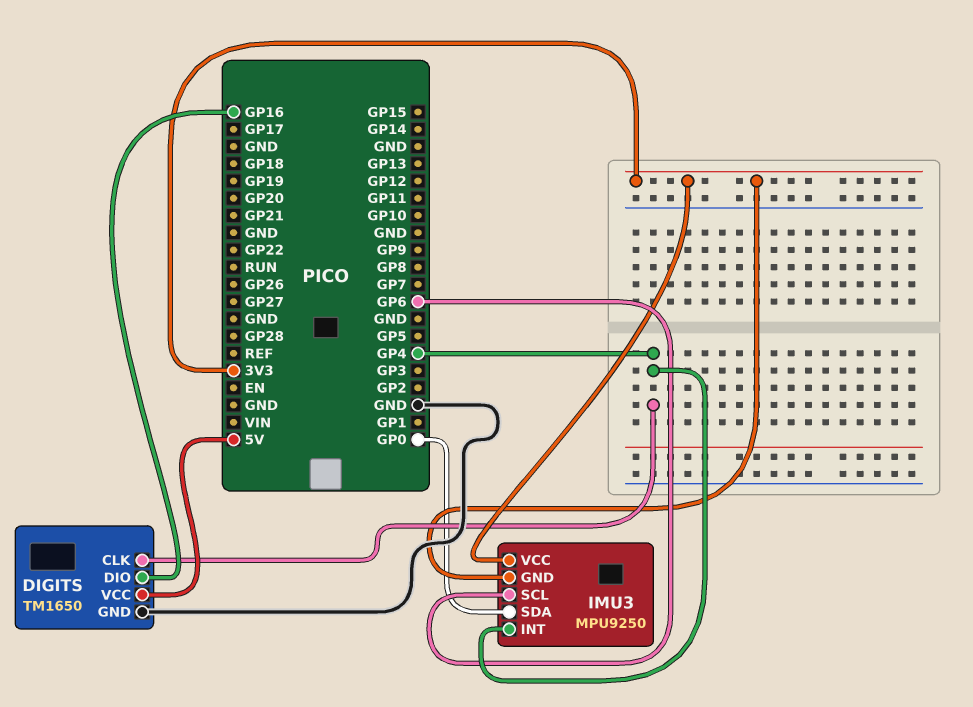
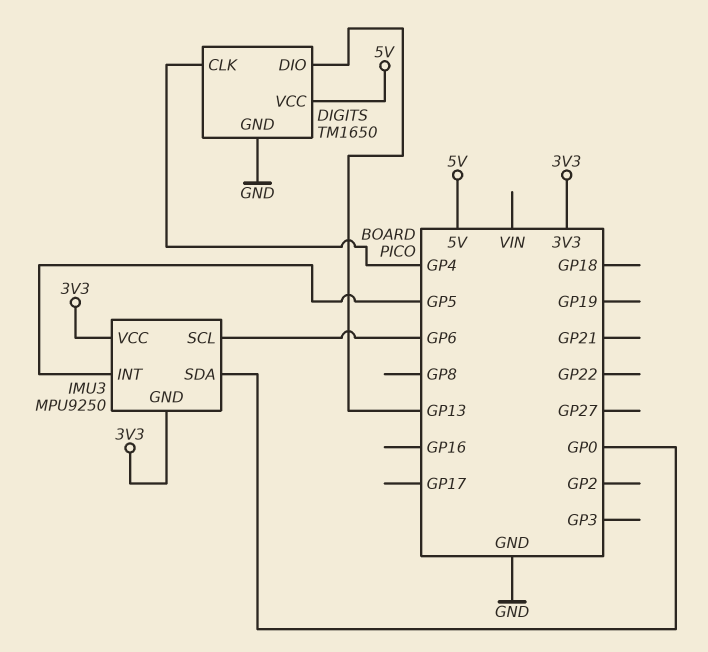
DIGITS pin DIO: GP16 -> GP13
IMU3 pin INT: GP4 -> GP5

